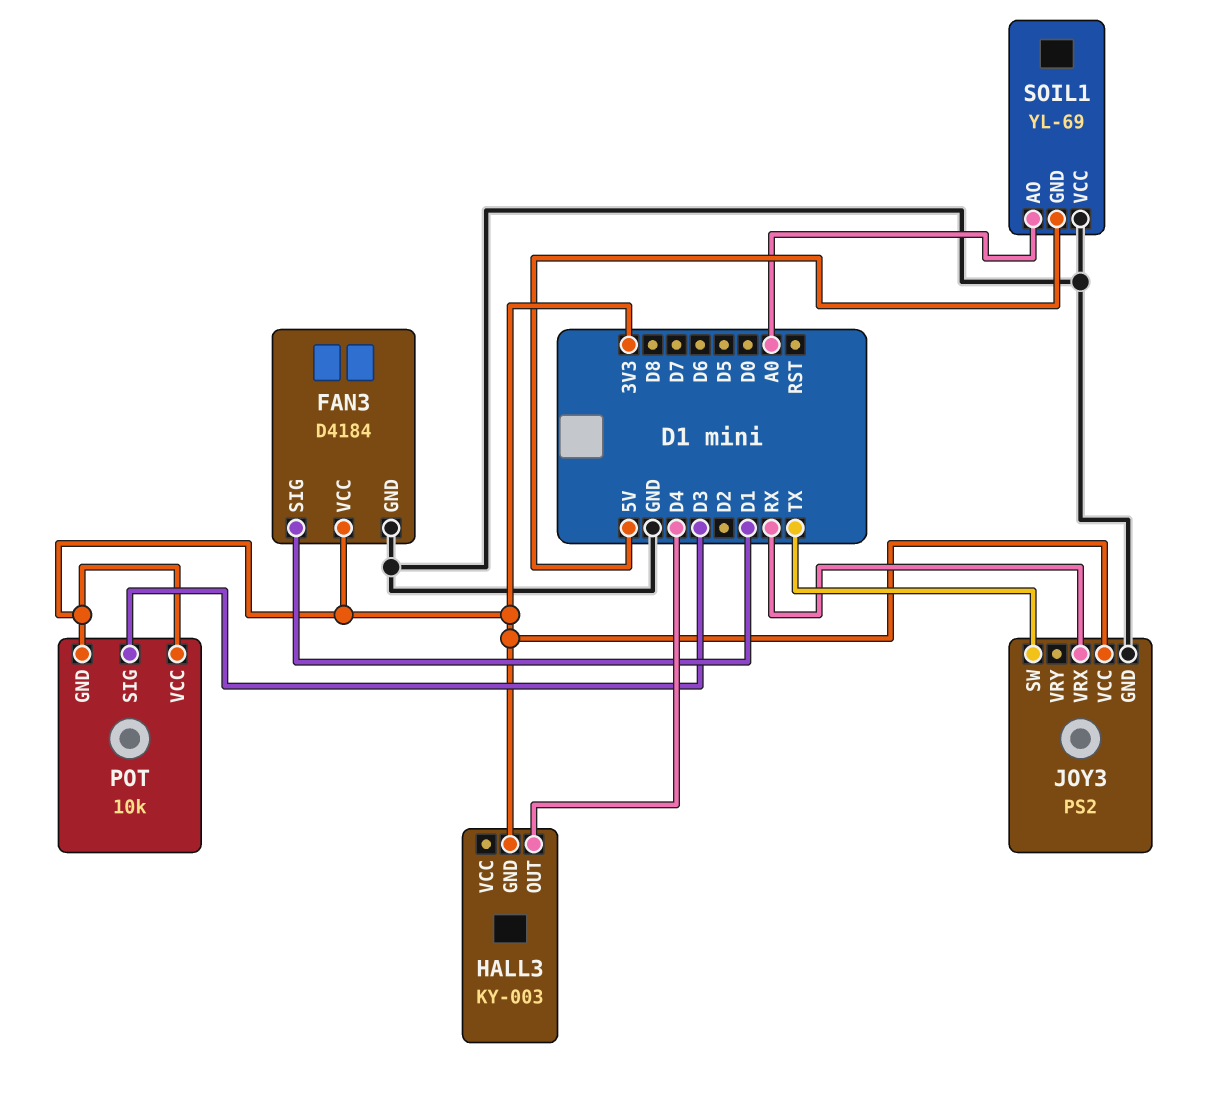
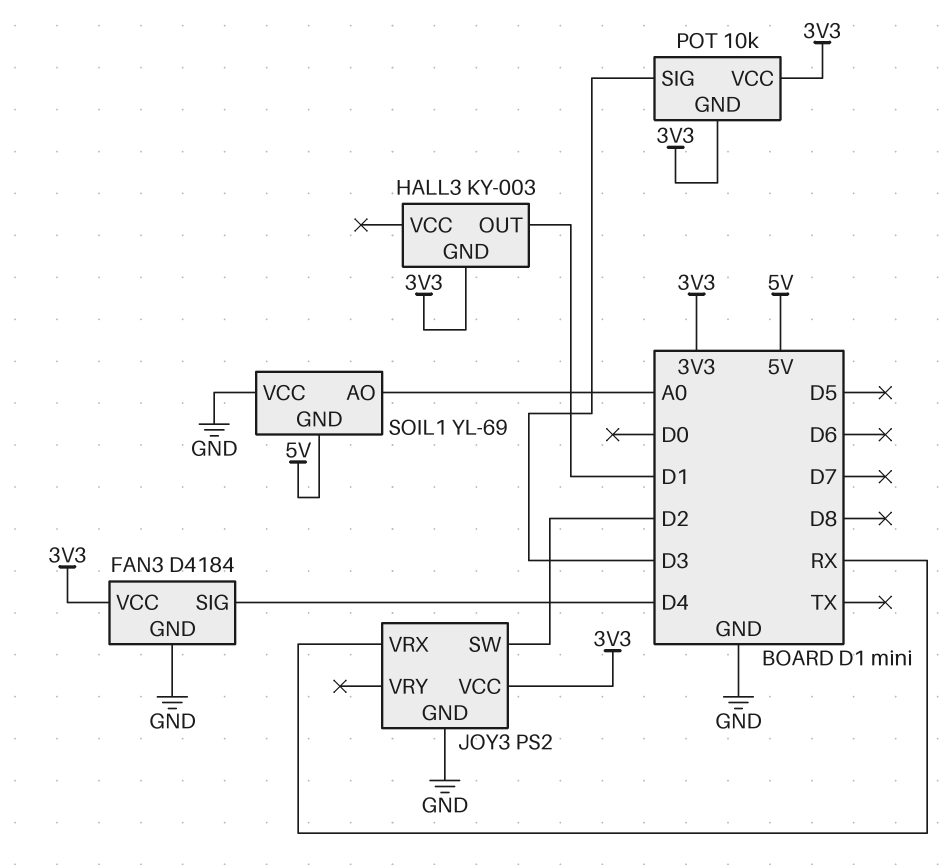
FAN3 pin SIG: D1 -> D4
HALL3 pin OUT: D4 -> D1
JOY3 pin SW: TX -> D2

